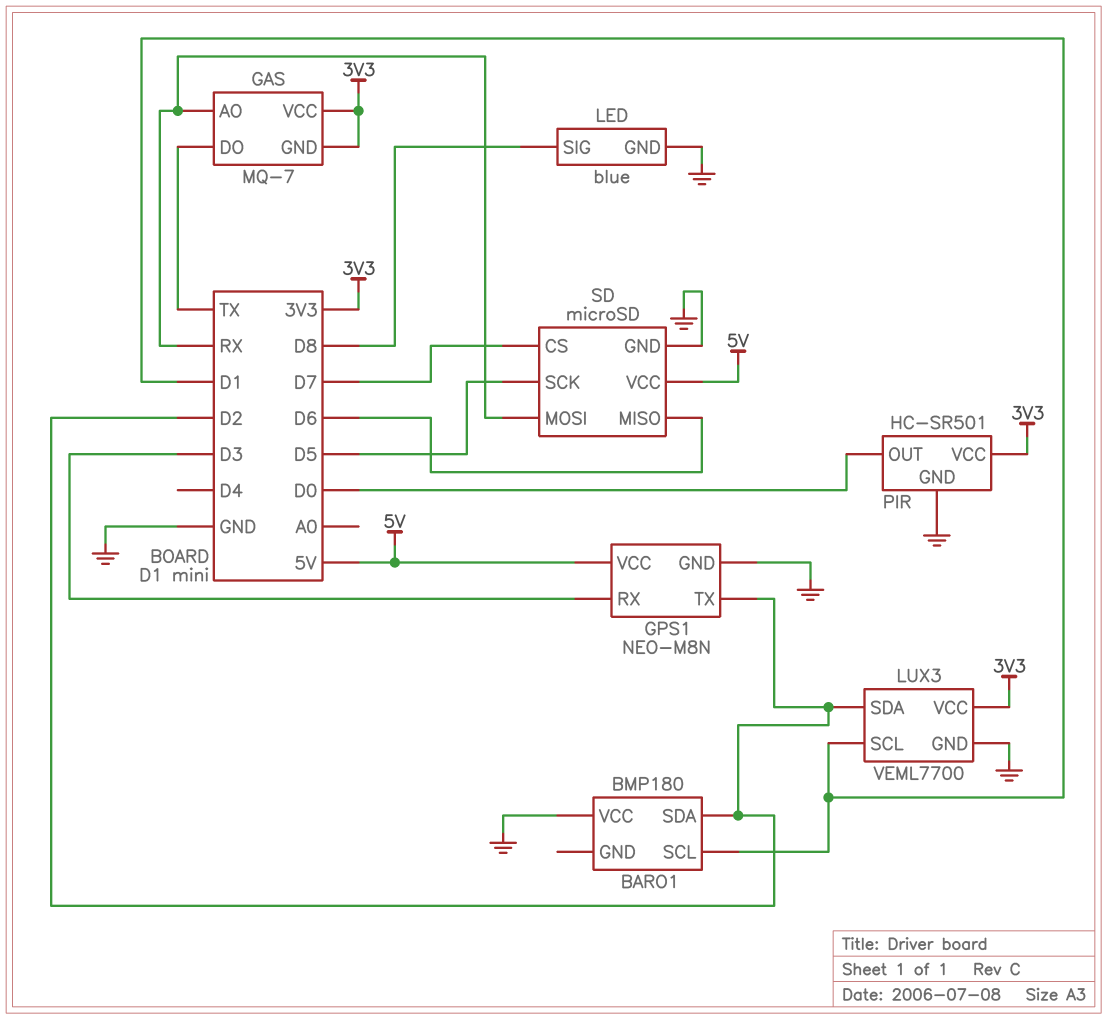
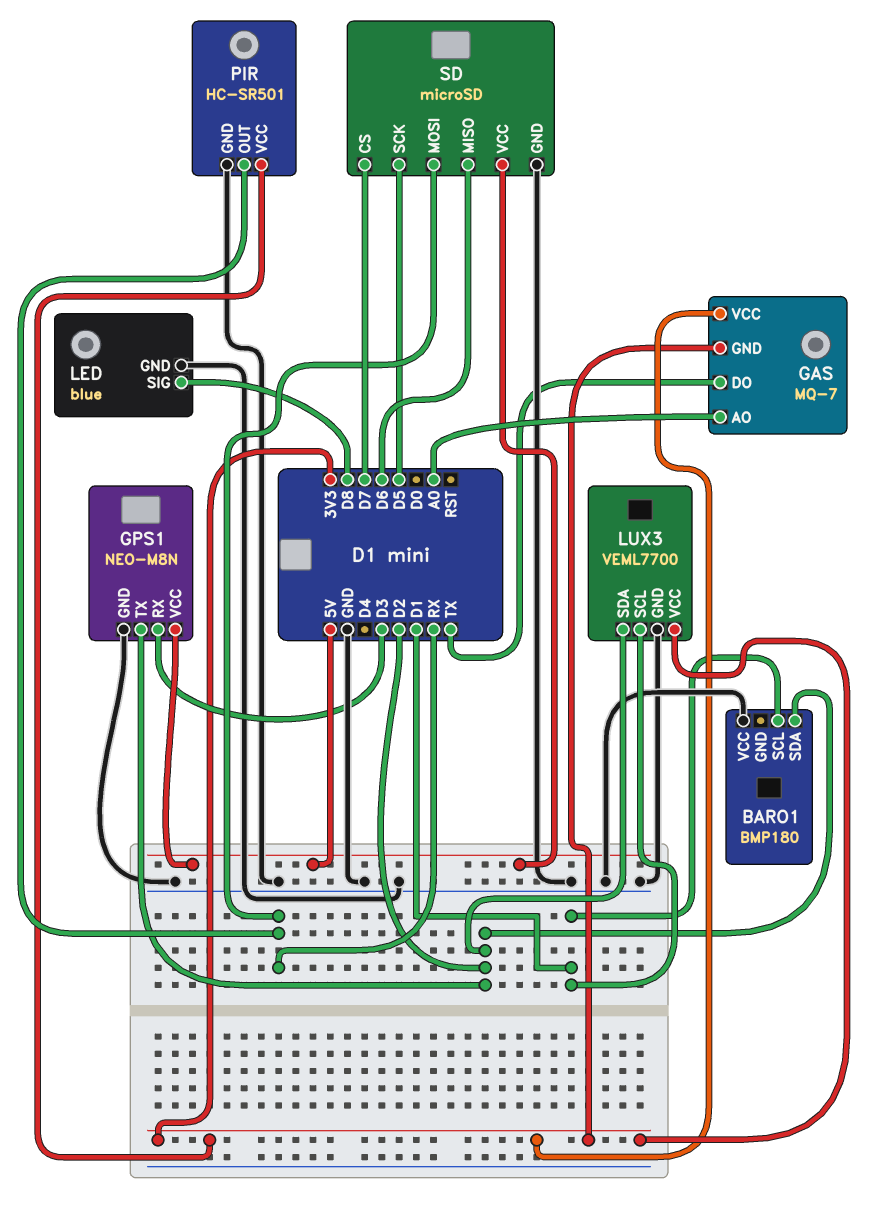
GAS pin AO: RX -> A0
PIR pin OUT: D0 -> RX

